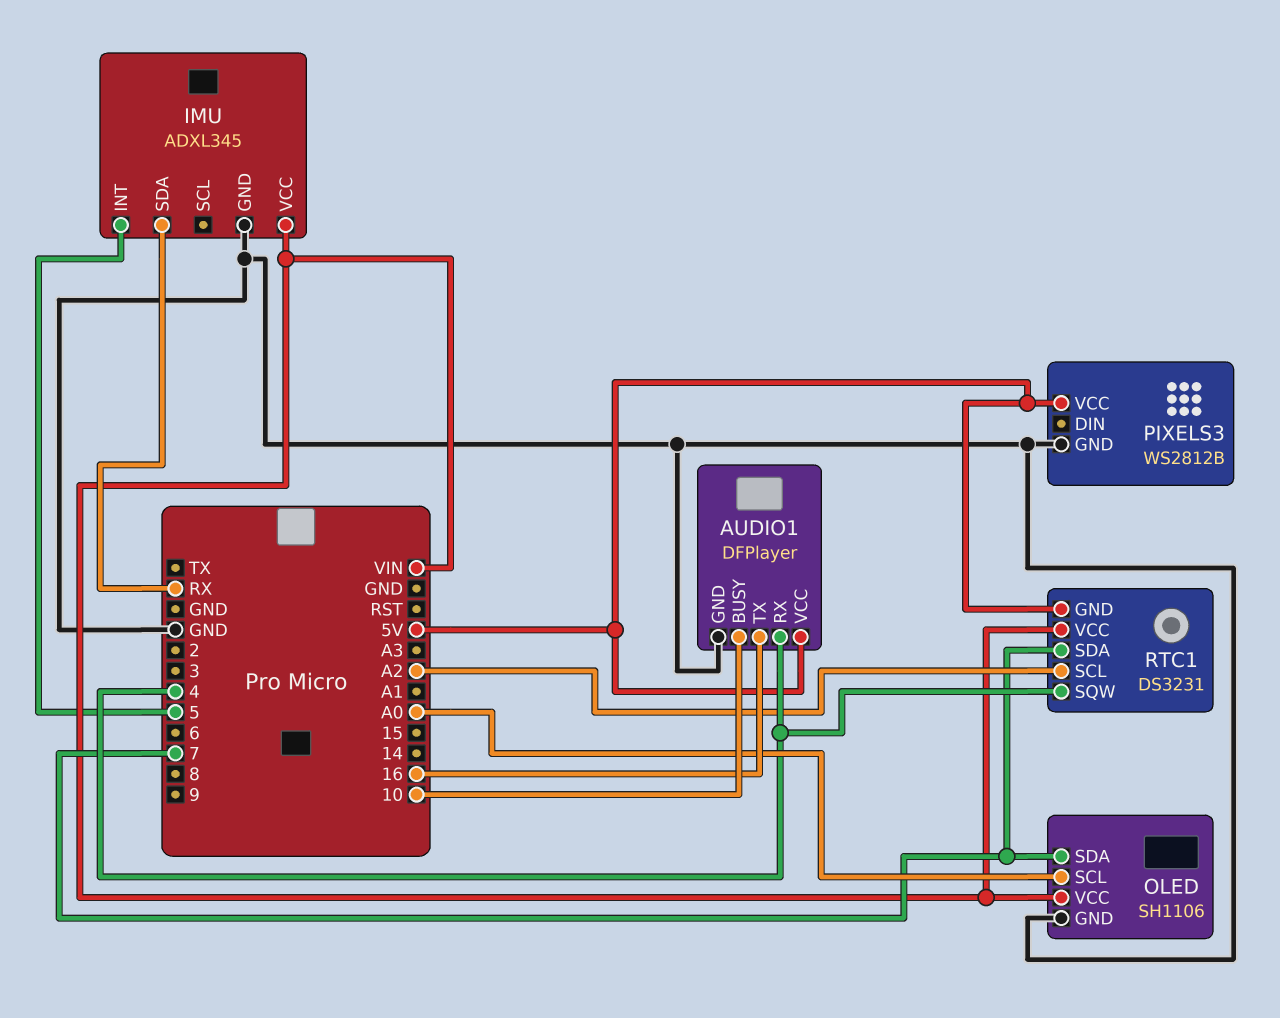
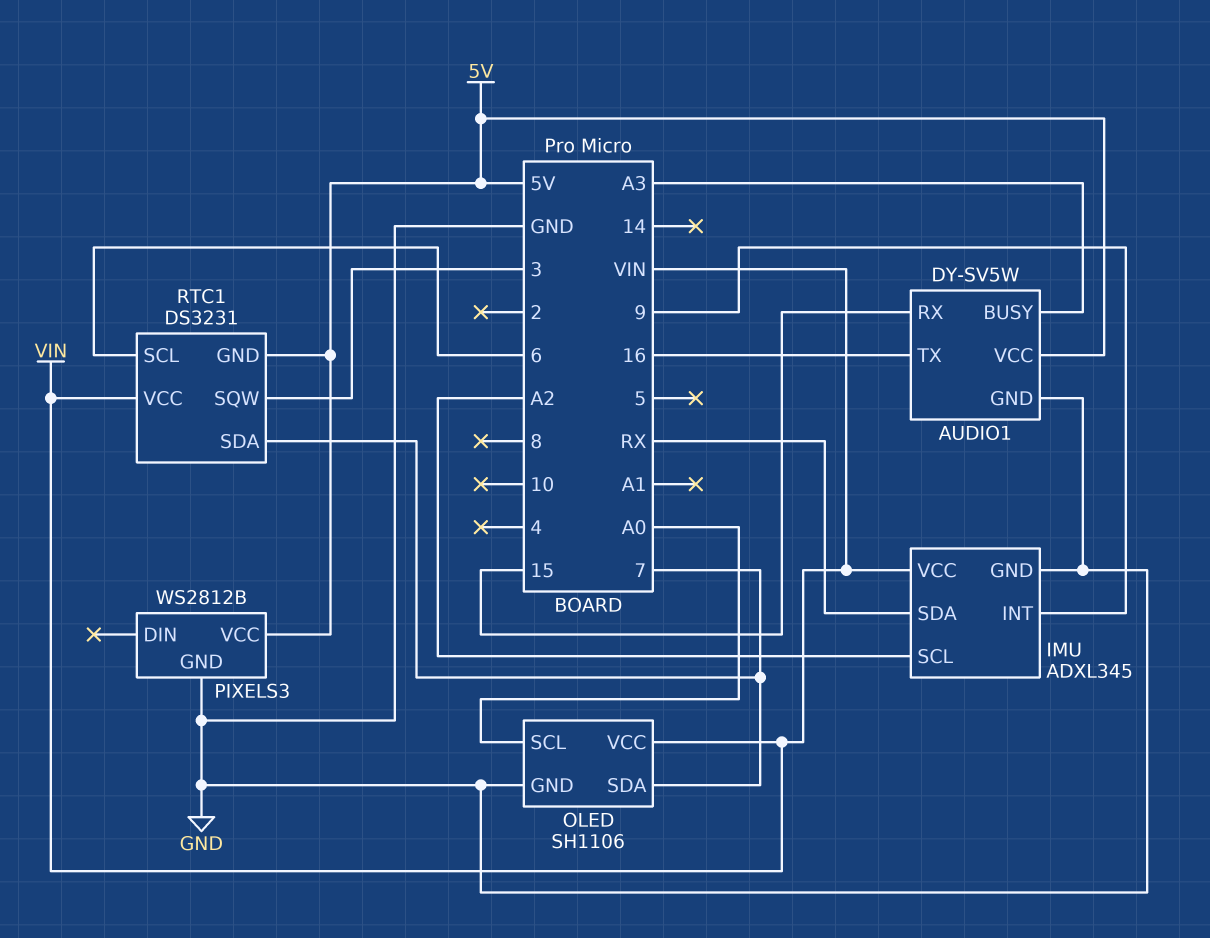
AUDIO1: DFPlayer -> DY-SV5W
AUDIO1 pin BUSY: 10 -> A3
AUDIO1 pin RX: 4 -> 15
IMU pin INT: 5 -> 9
IMU pin SCL: none -> A2
RTC1 pin SCL: A2 -> 6
RTC1 pin SQW: 4 -> 3

